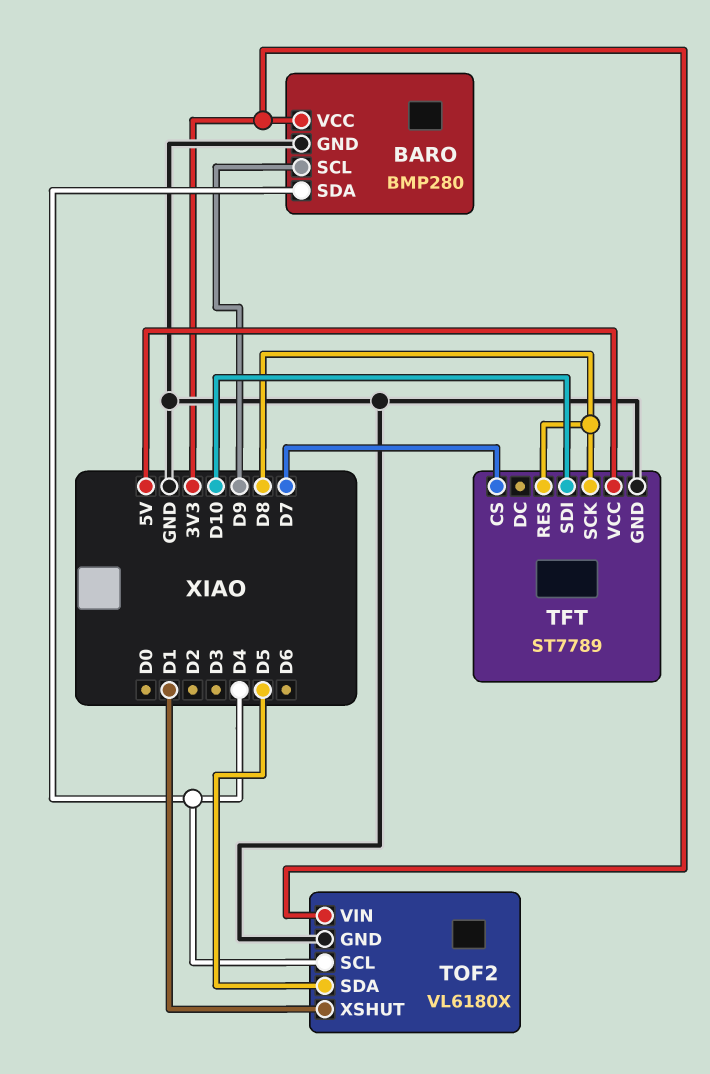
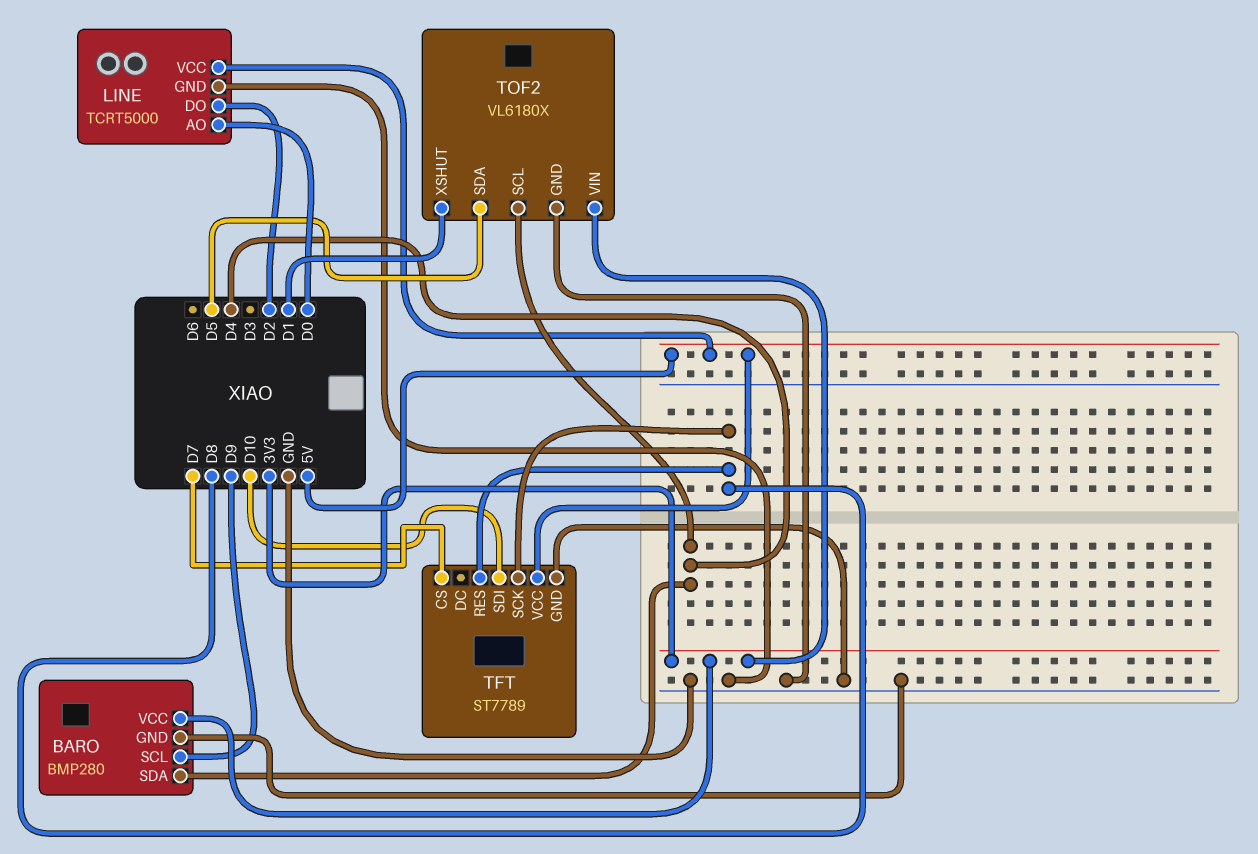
LINE: none -> TCRT5000
LINE pin AO: none -> D0
LINE pin DO: none -> D2
LINE pin GND: none -> GND
LINE pin VCC: none -> 5V

